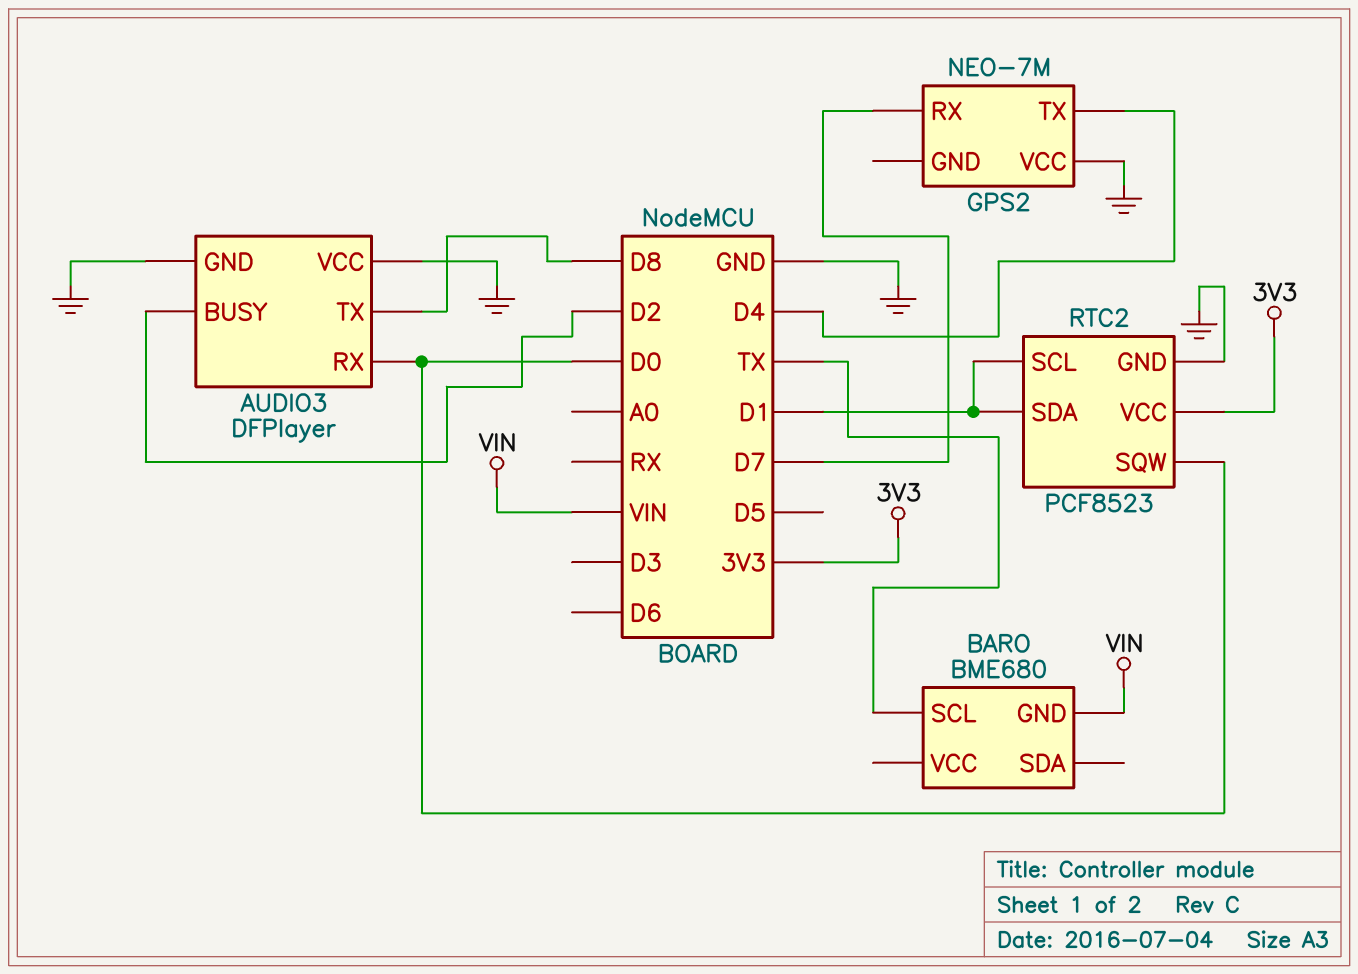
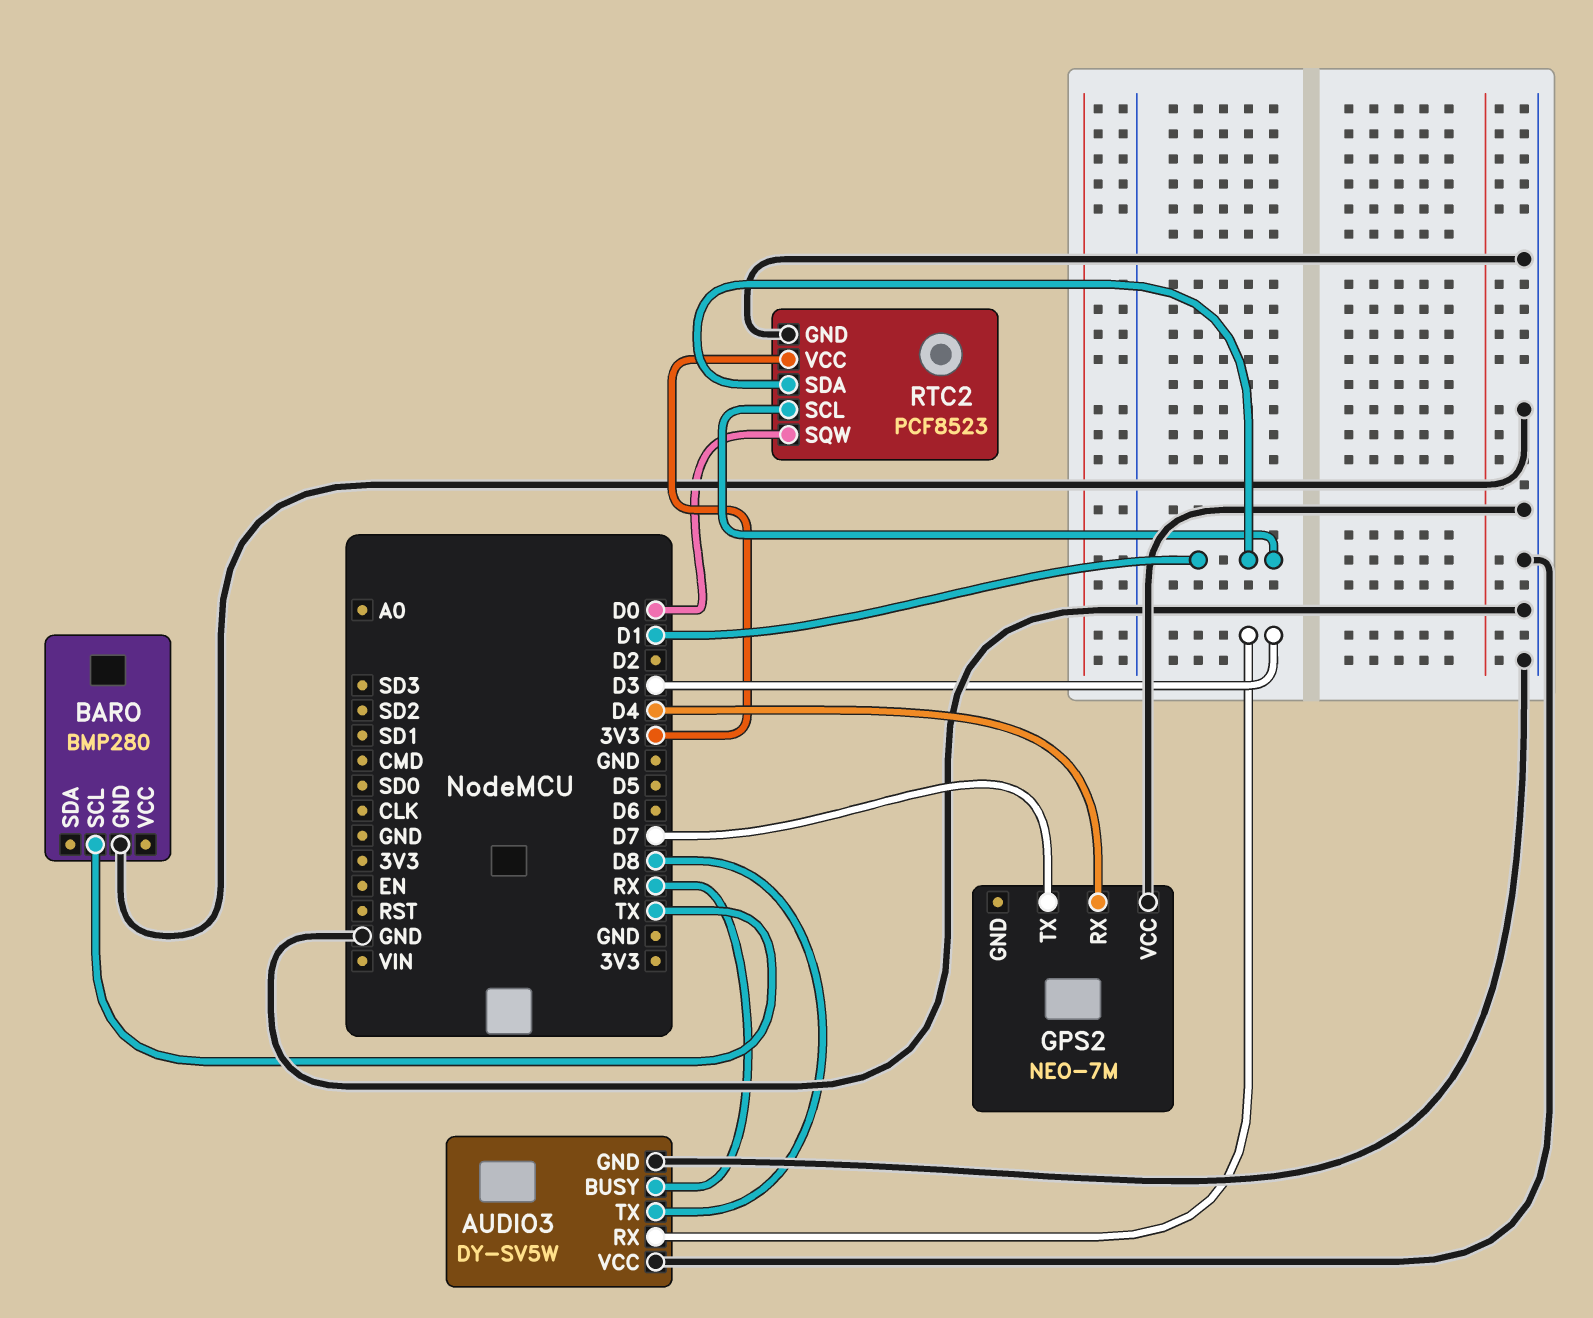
AUDIO3: DFPlayer -> DY-SV5W
AUDIO3 pin BUSY: D2 -> RX
AUDIO3 pin RX: D0 -> D3
BARO: BME680 -> BMP280
BARO pin GND: VIN -> GND
GPS2 pin RX: D7 -> D4
GPS2 pin TX: D4 -> D7

